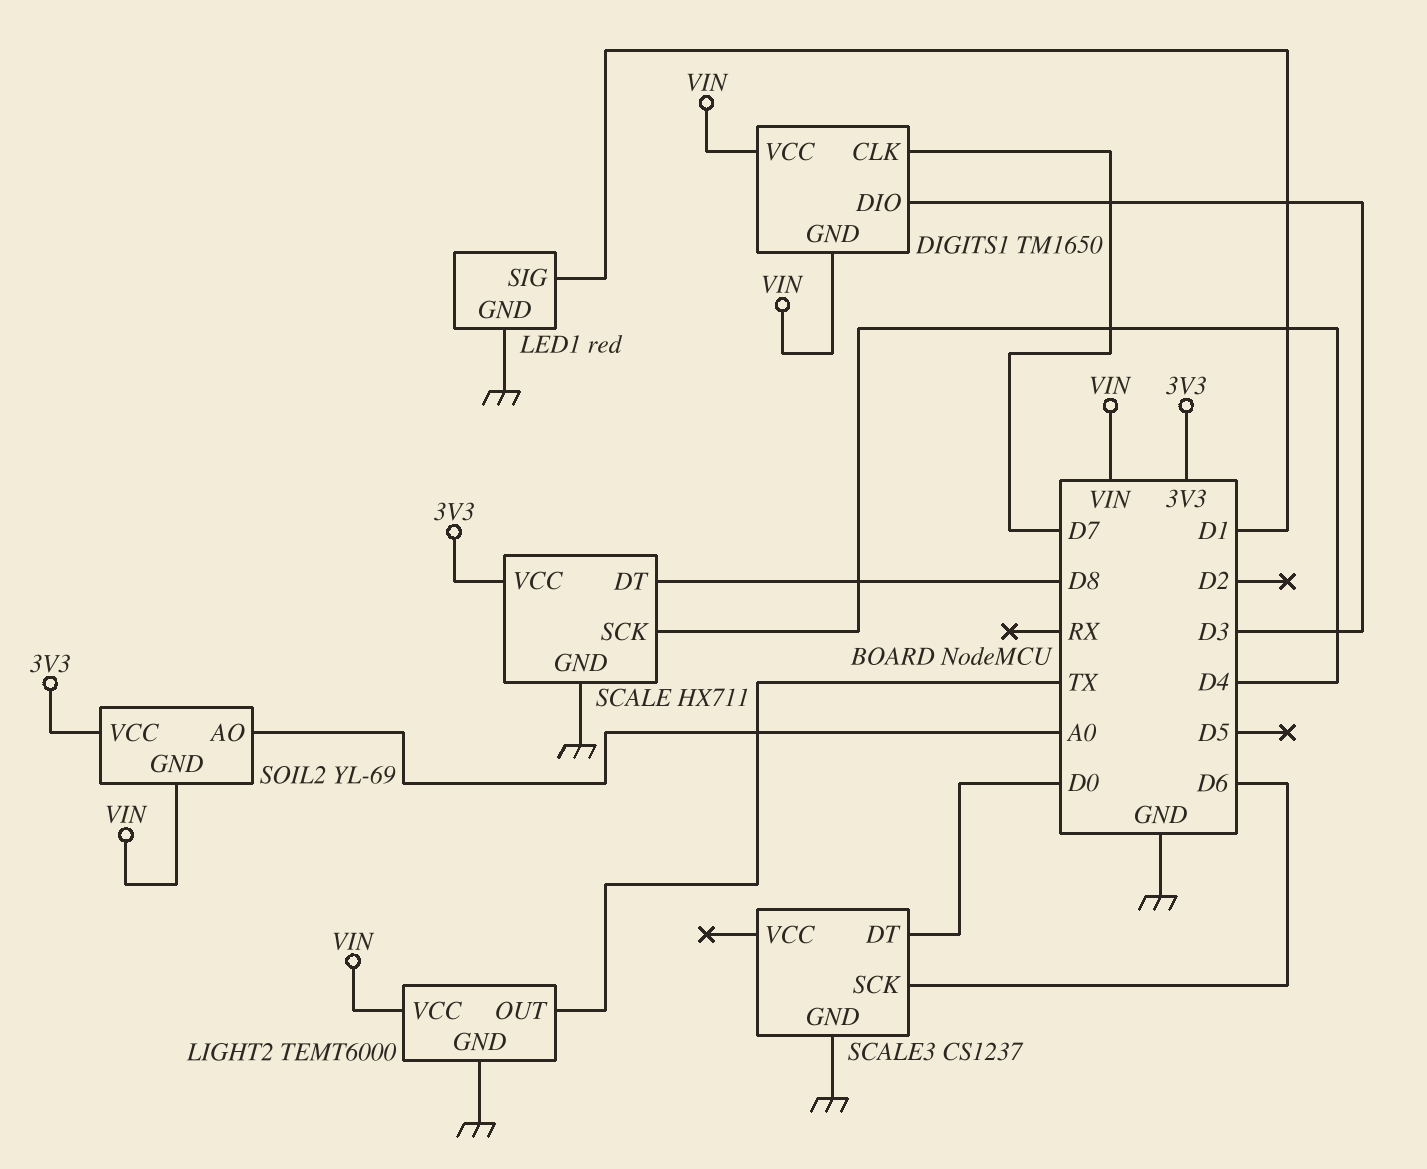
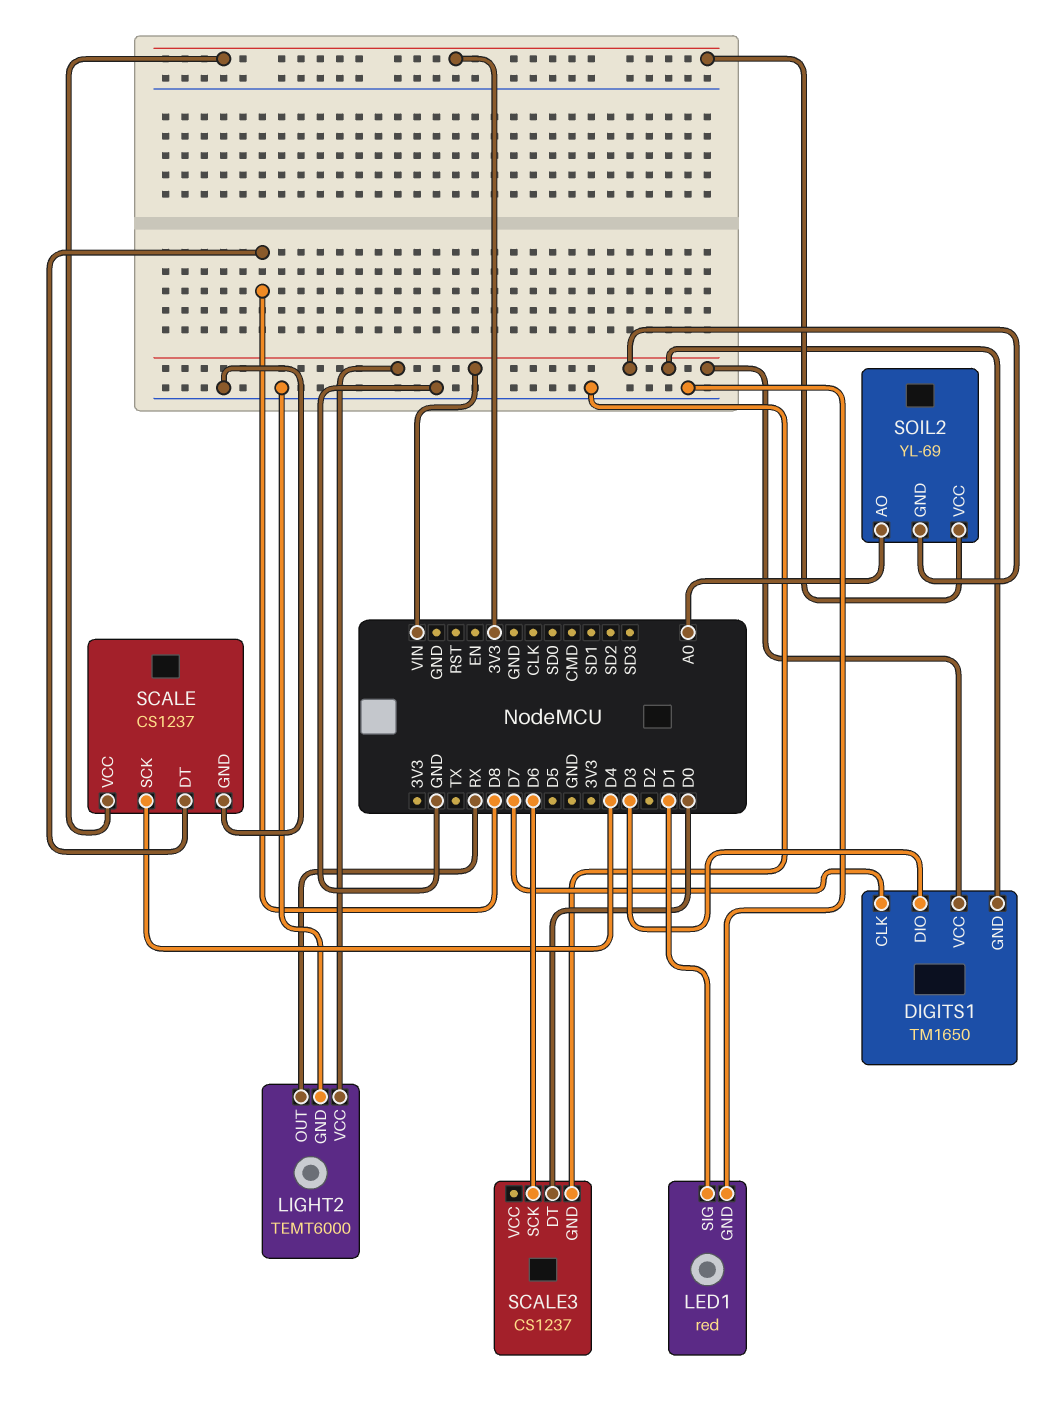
LIGHT2 pin OUT: TX -> RX
SCALE: HX711 -> CS1237

